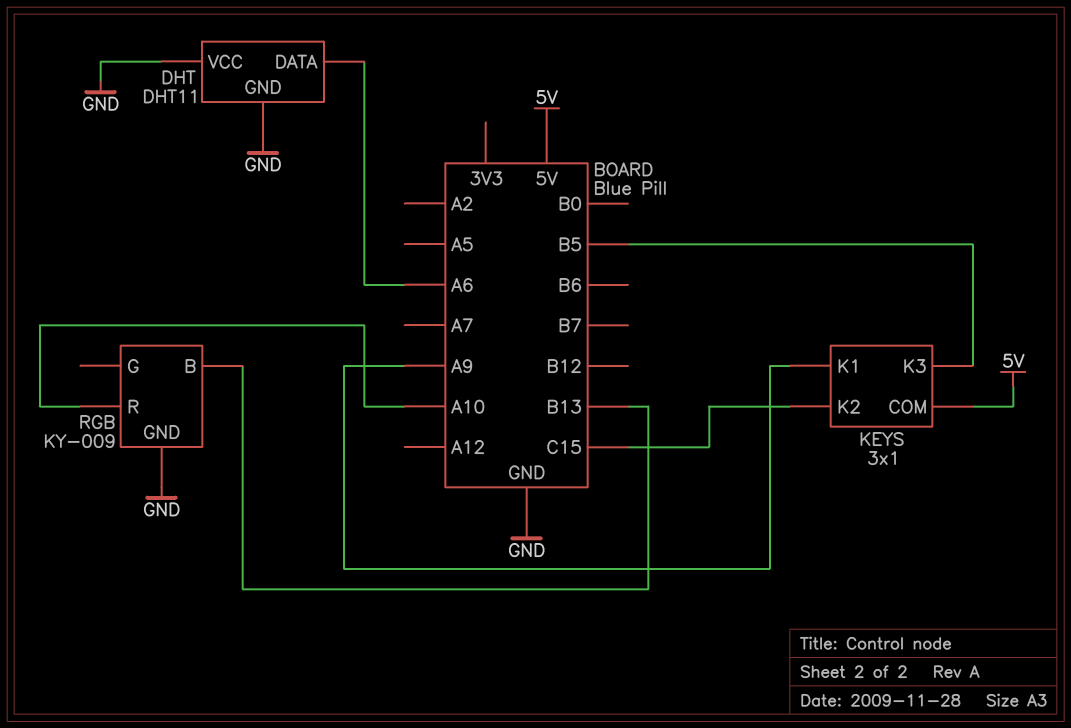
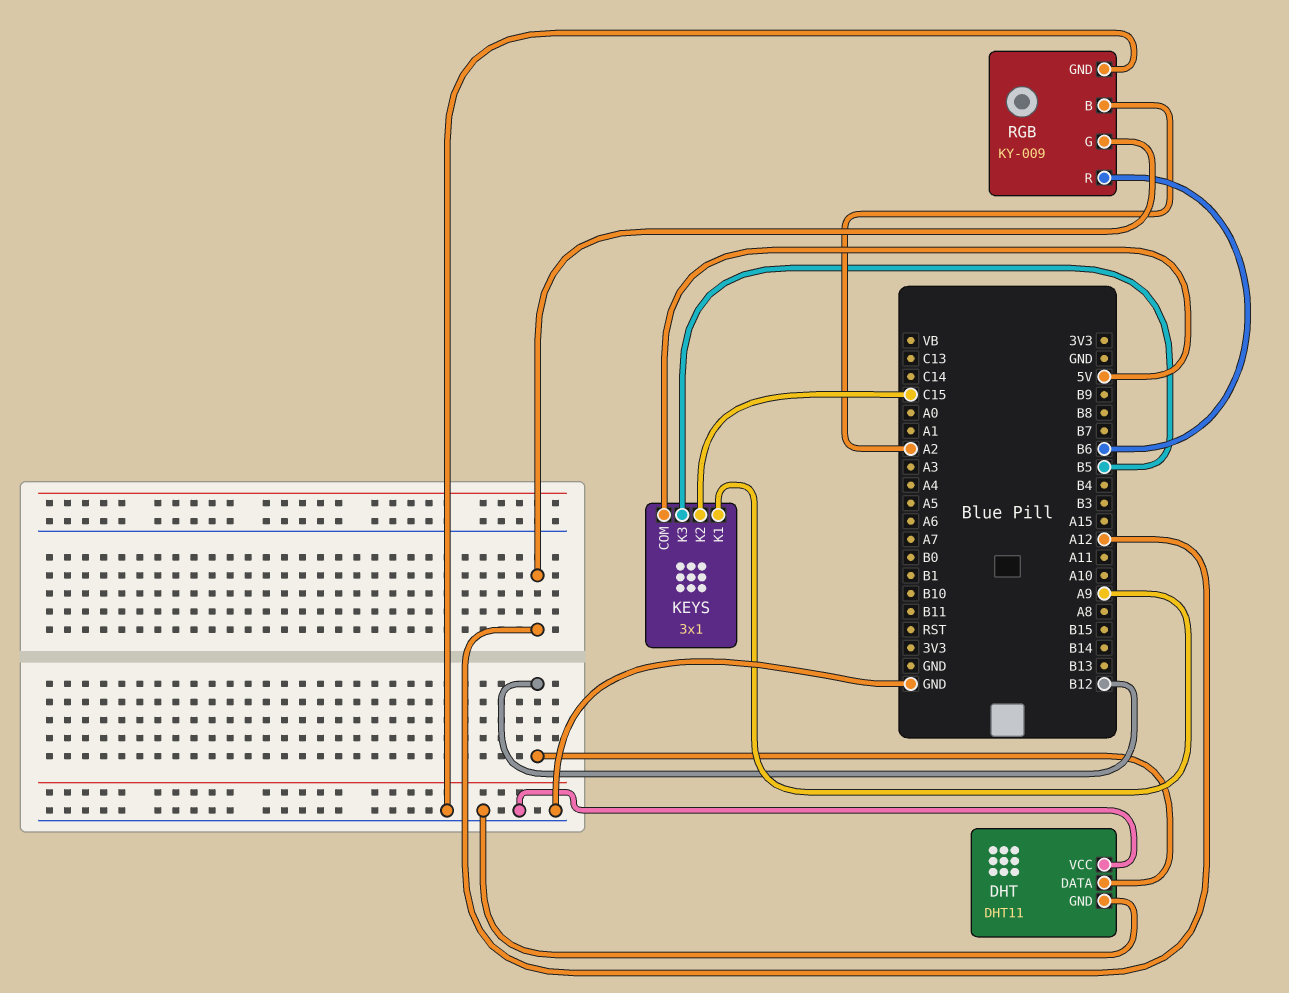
DHT pin DATA: A6 -> B12
RGB pin B: B13 -> A2
RGB pin G: none -> A12
RGB pin R: A10 -> B6

